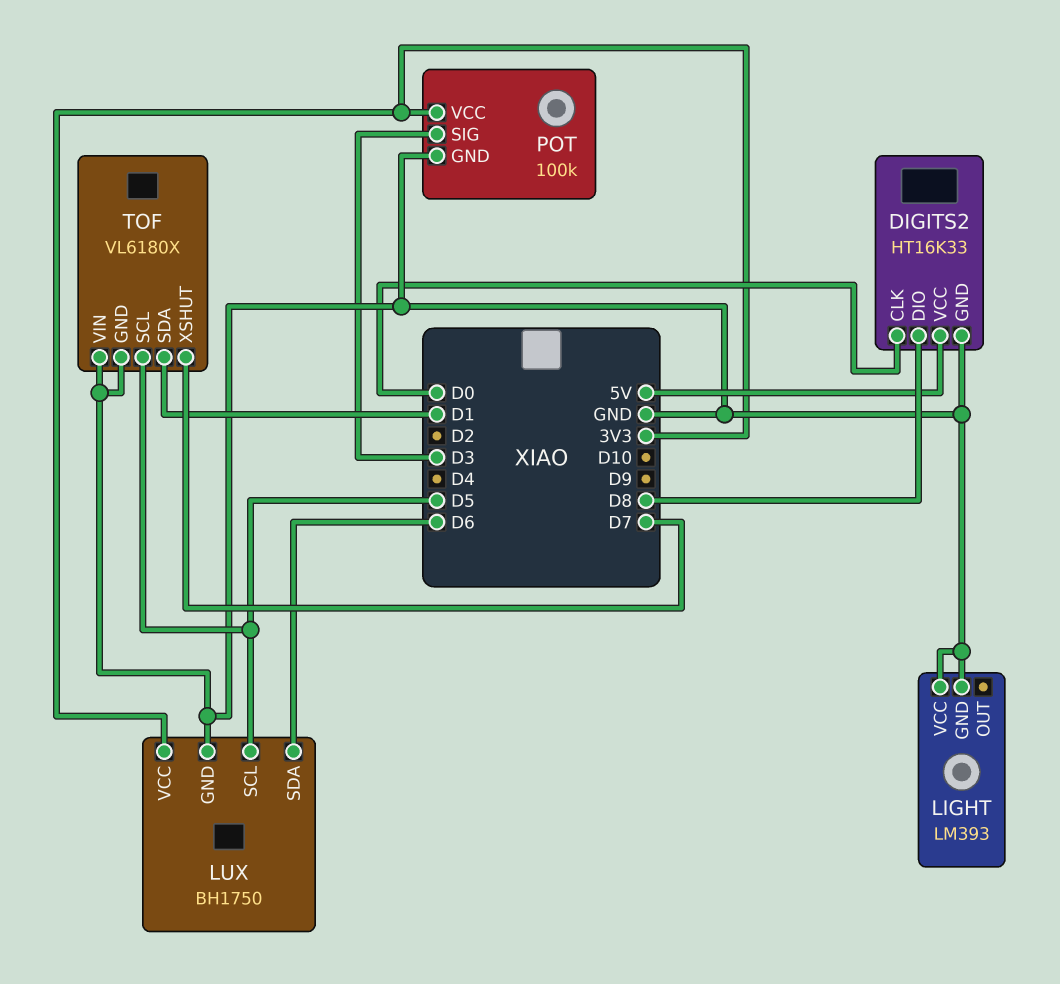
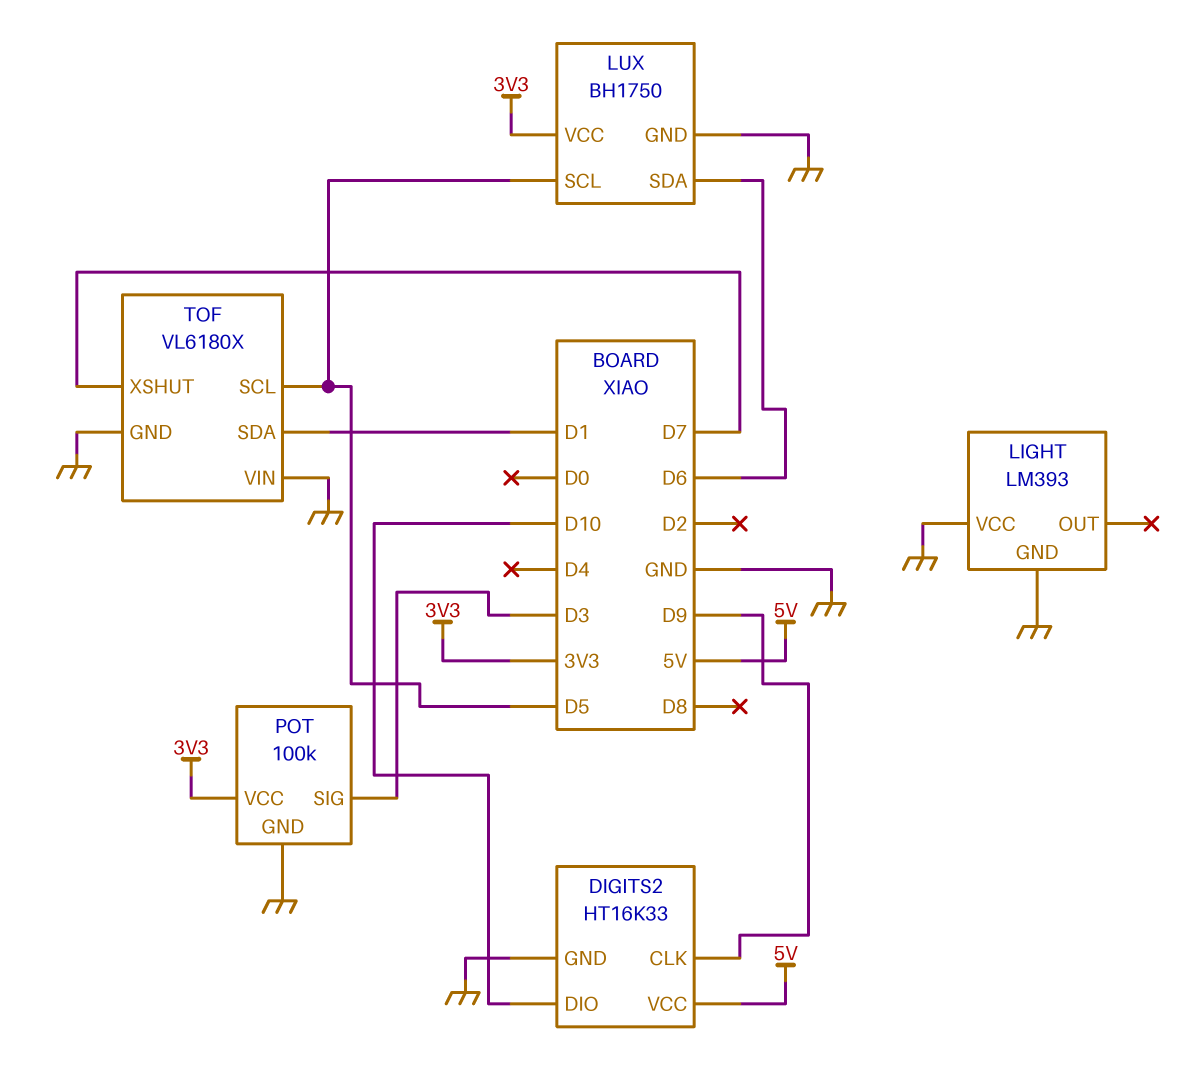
DIGITS2 pin CLK: D0 -> D9
DIGITS2 pin DIO: D8 -> D10

